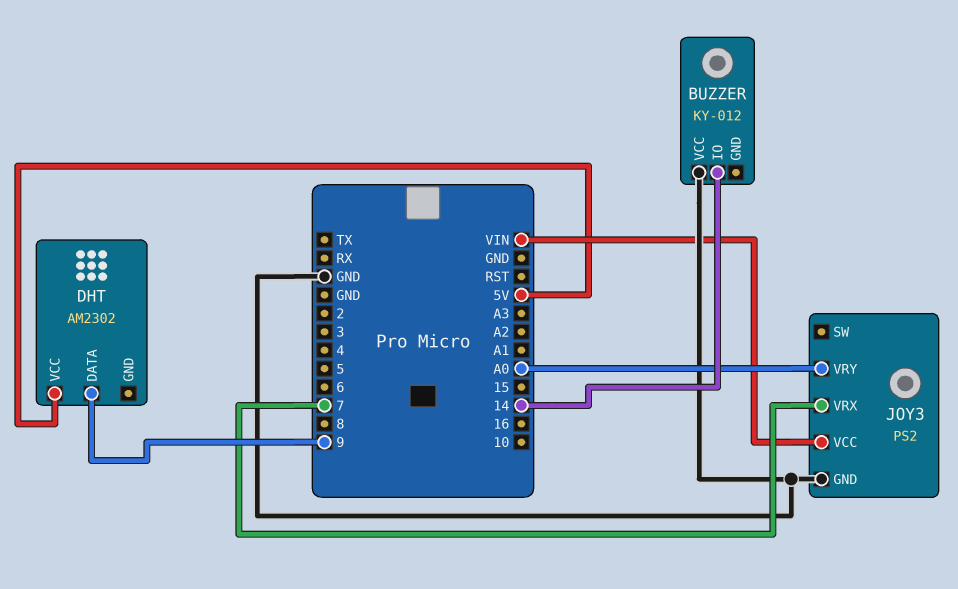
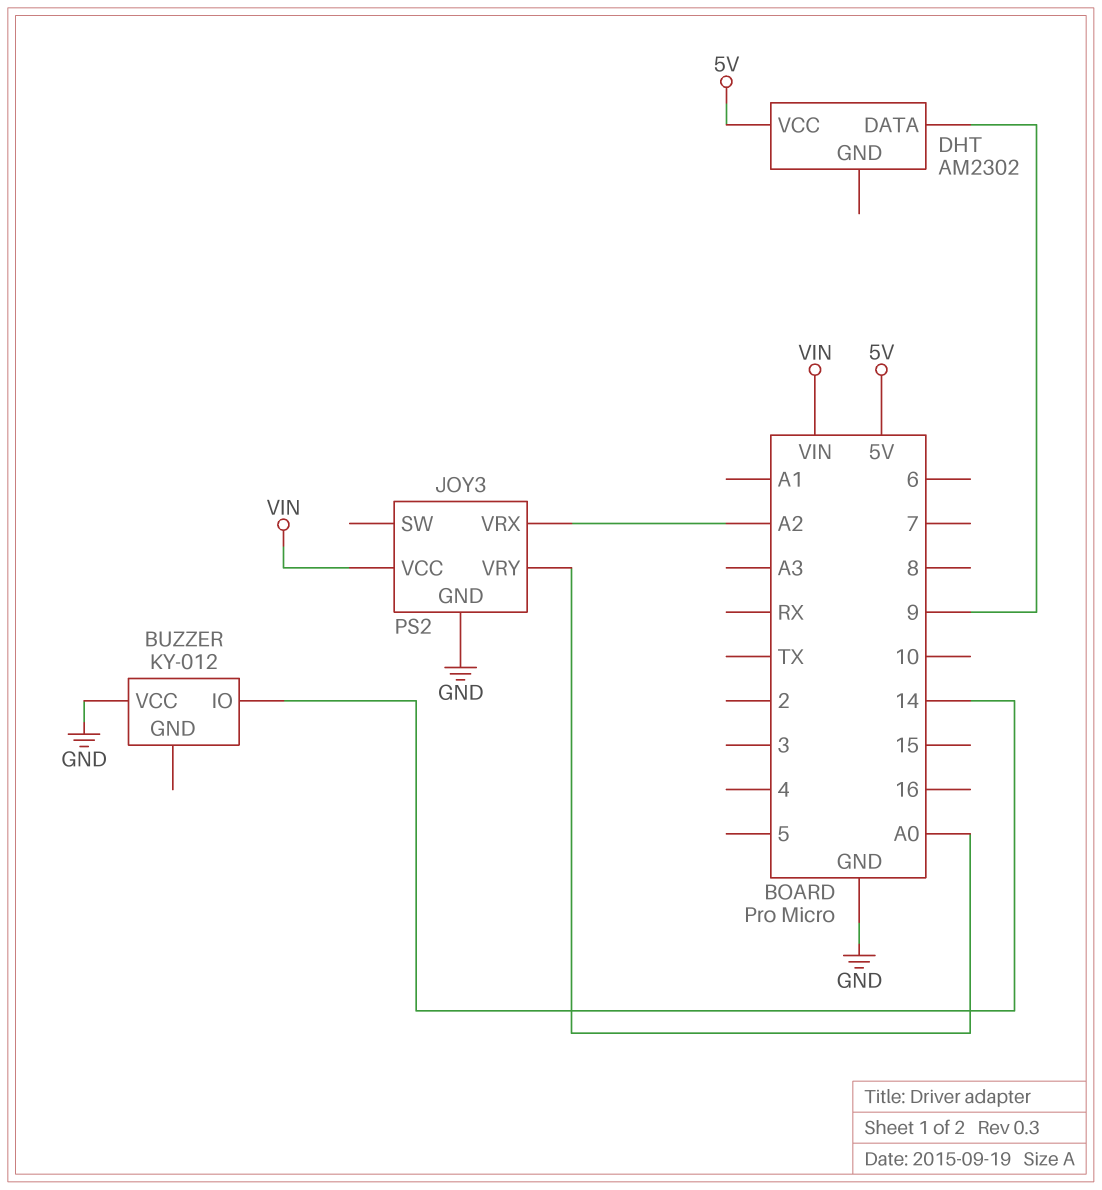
JOY3 pin VRX: 7 -> A2

